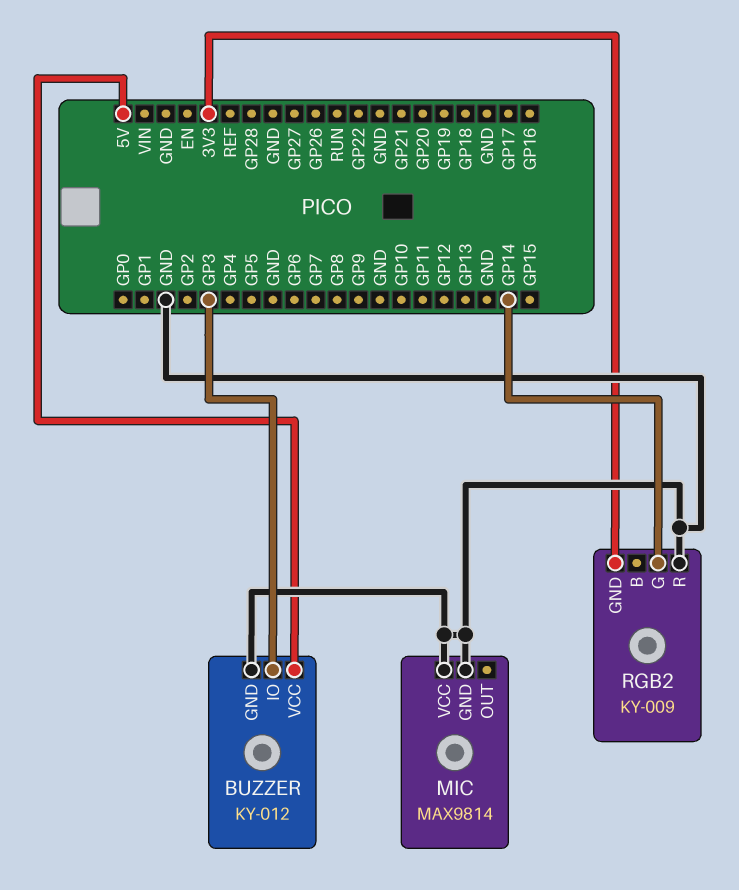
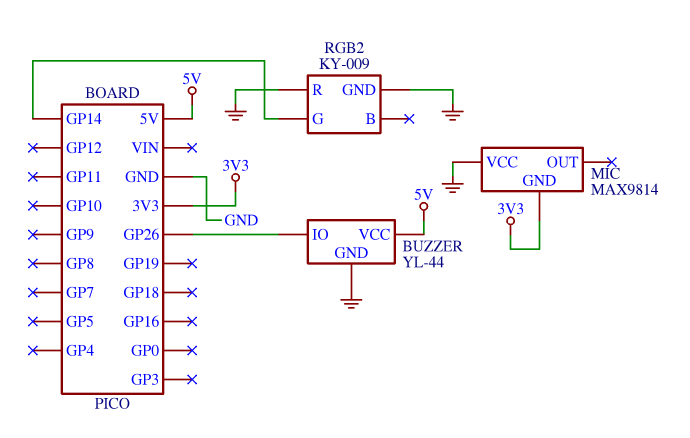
BUZZER: KY-012 -> YL-44
BUZZER pin IO: GP3 -> GP26
MIC pin GND: GND -> 3V3
RGB2 pin GND: 3V3 -> GND

